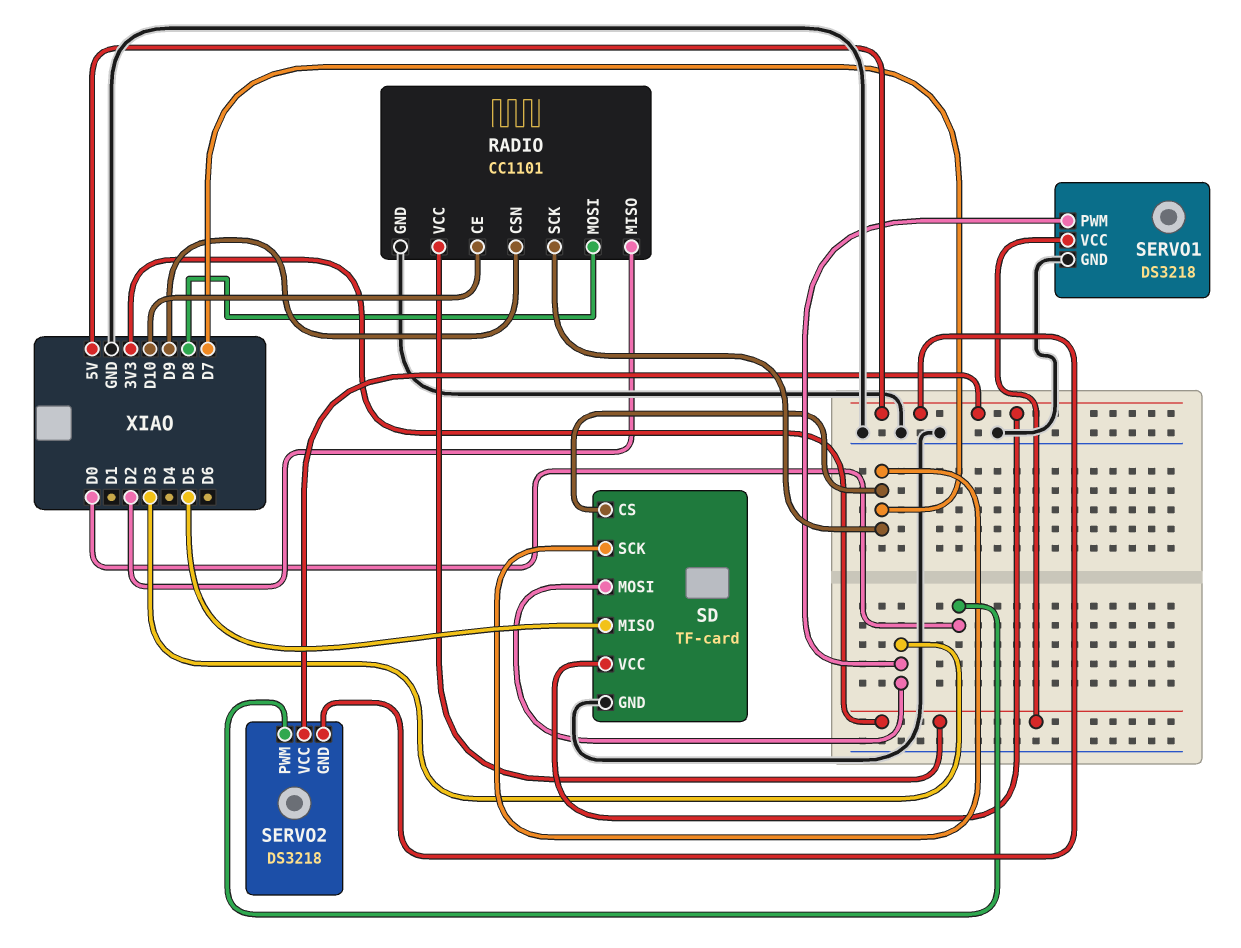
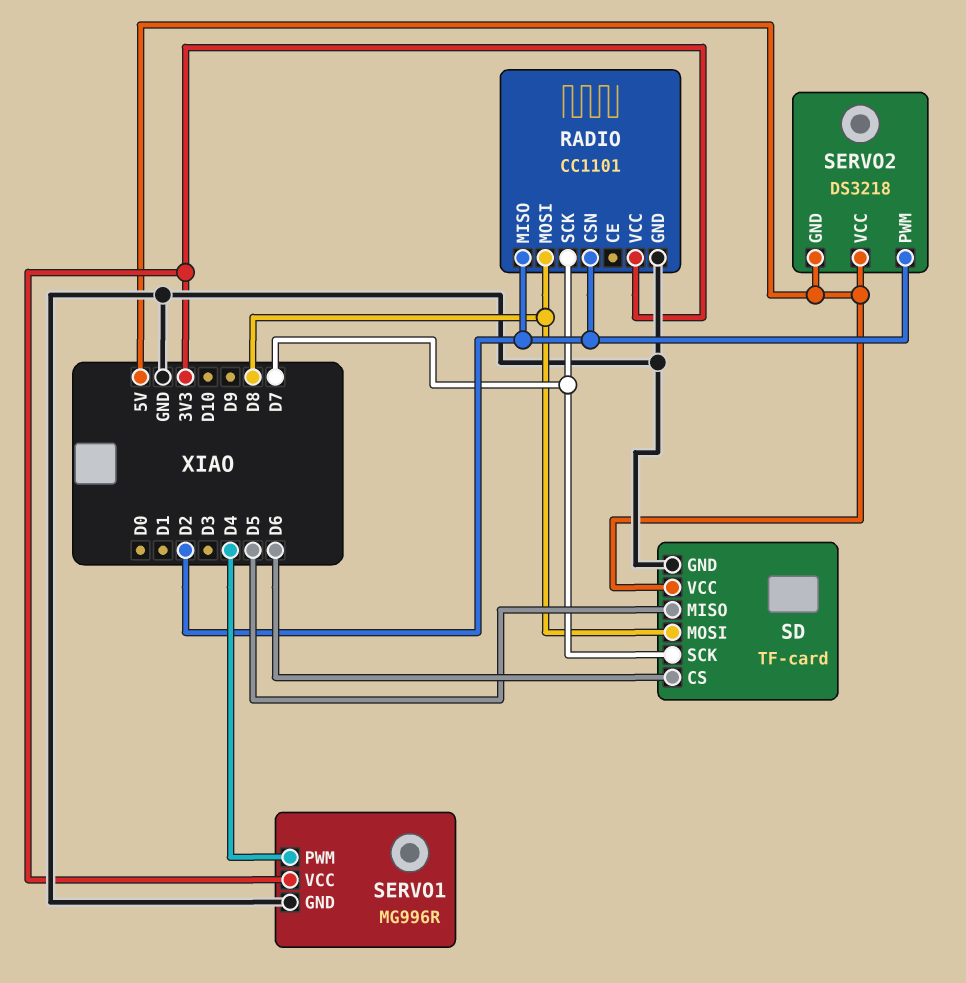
RADIO pin CE: D10 -> none
RADIO pin CSN: D9 -> D2
SD pin CS: D7 -> D6
SD pin MOSI: D3 -> D8
SERVO1: DS3218 -> MG996R
SERVO1 pin PWM: D3 -> D4
SERVO2 pin PWM: D0 -> D2

